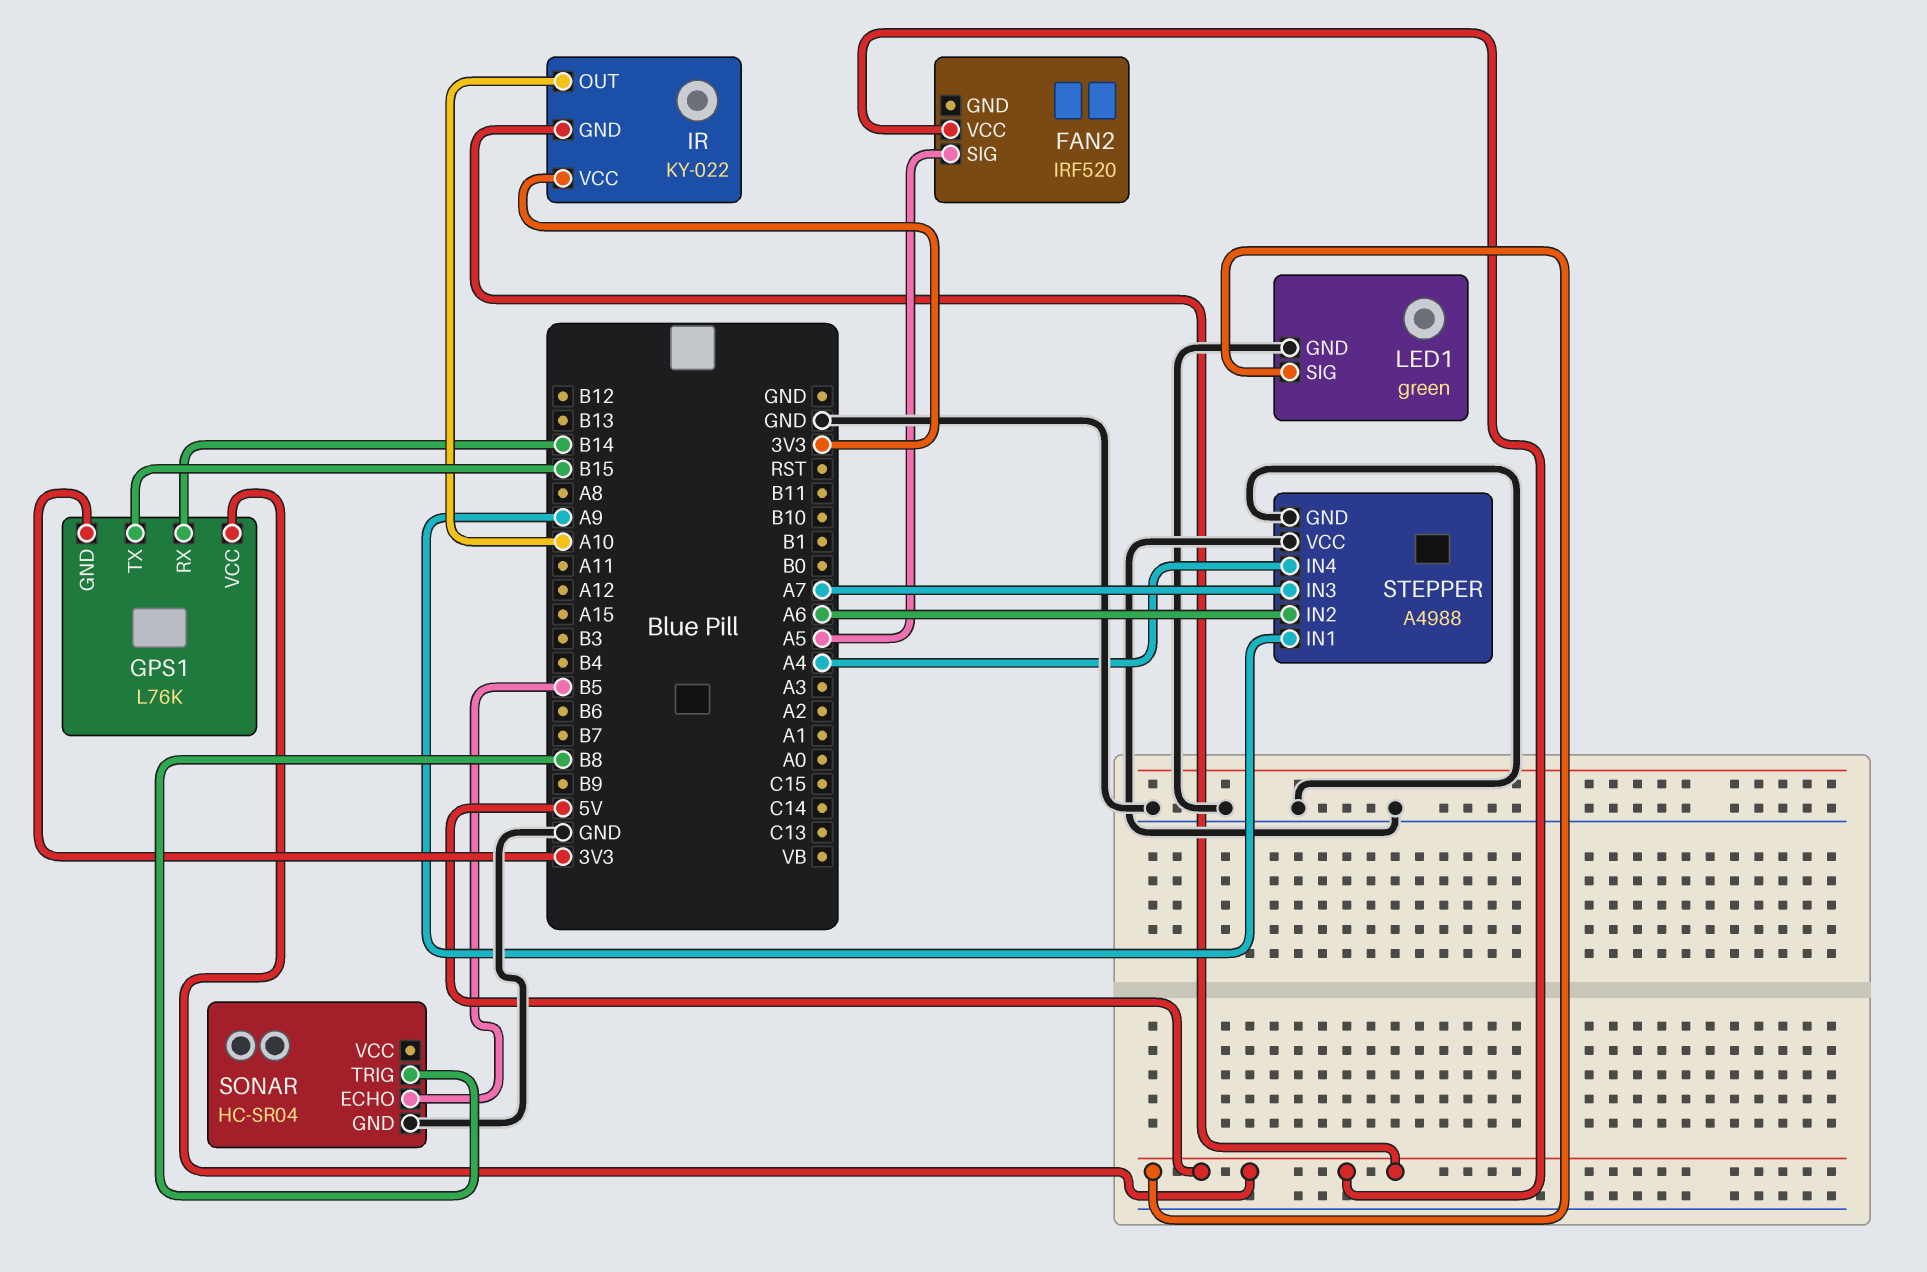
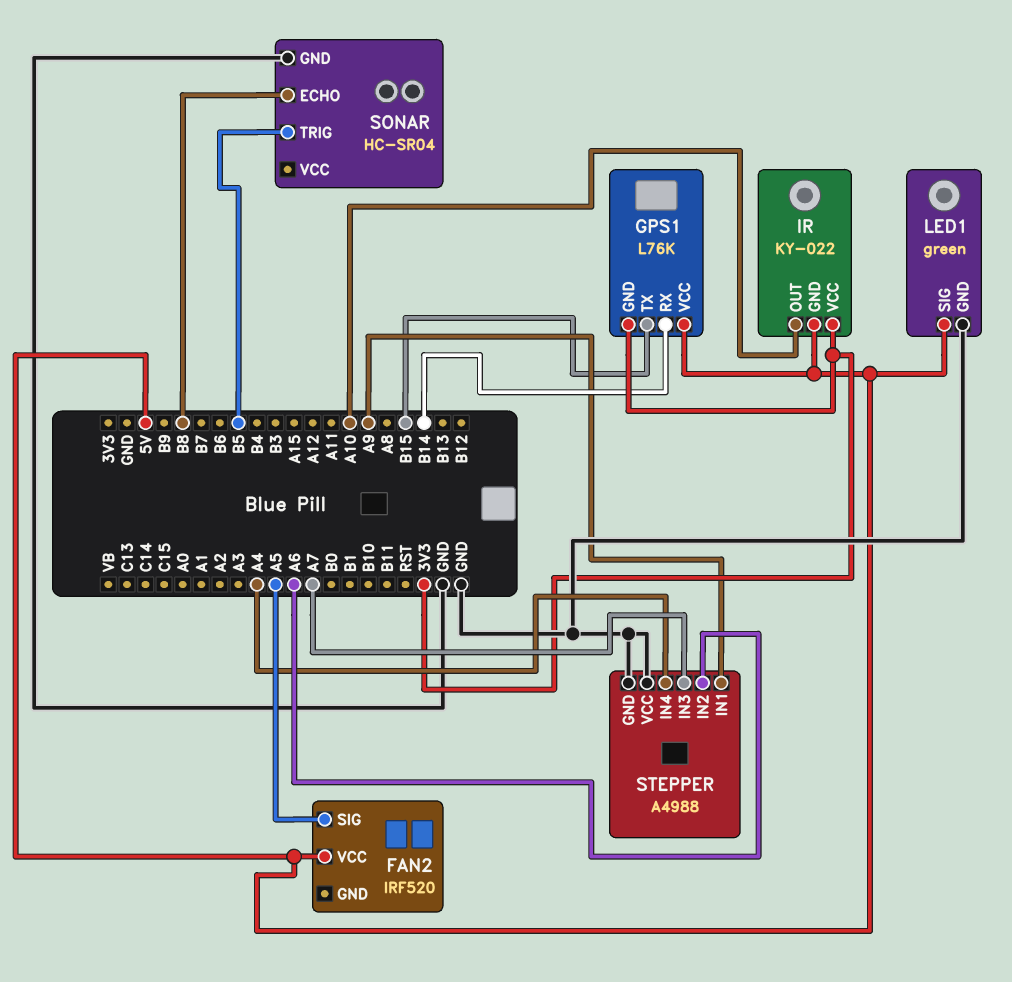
SONAR pin ECHO: B5 -> B8
SONAR pin TRIG: B8 -> B5

